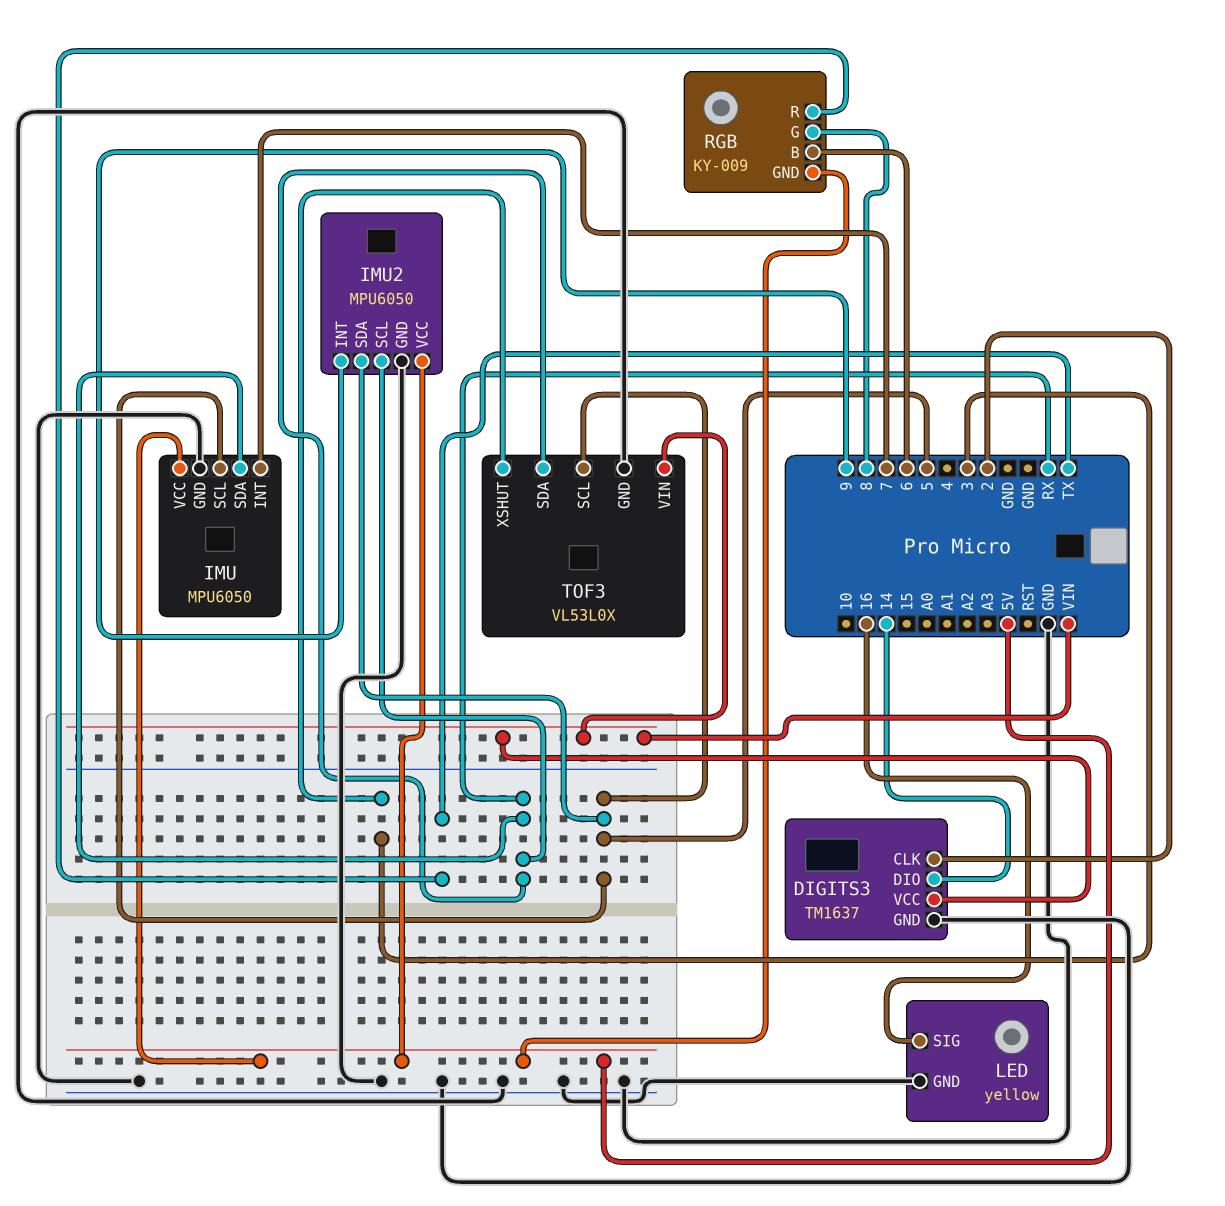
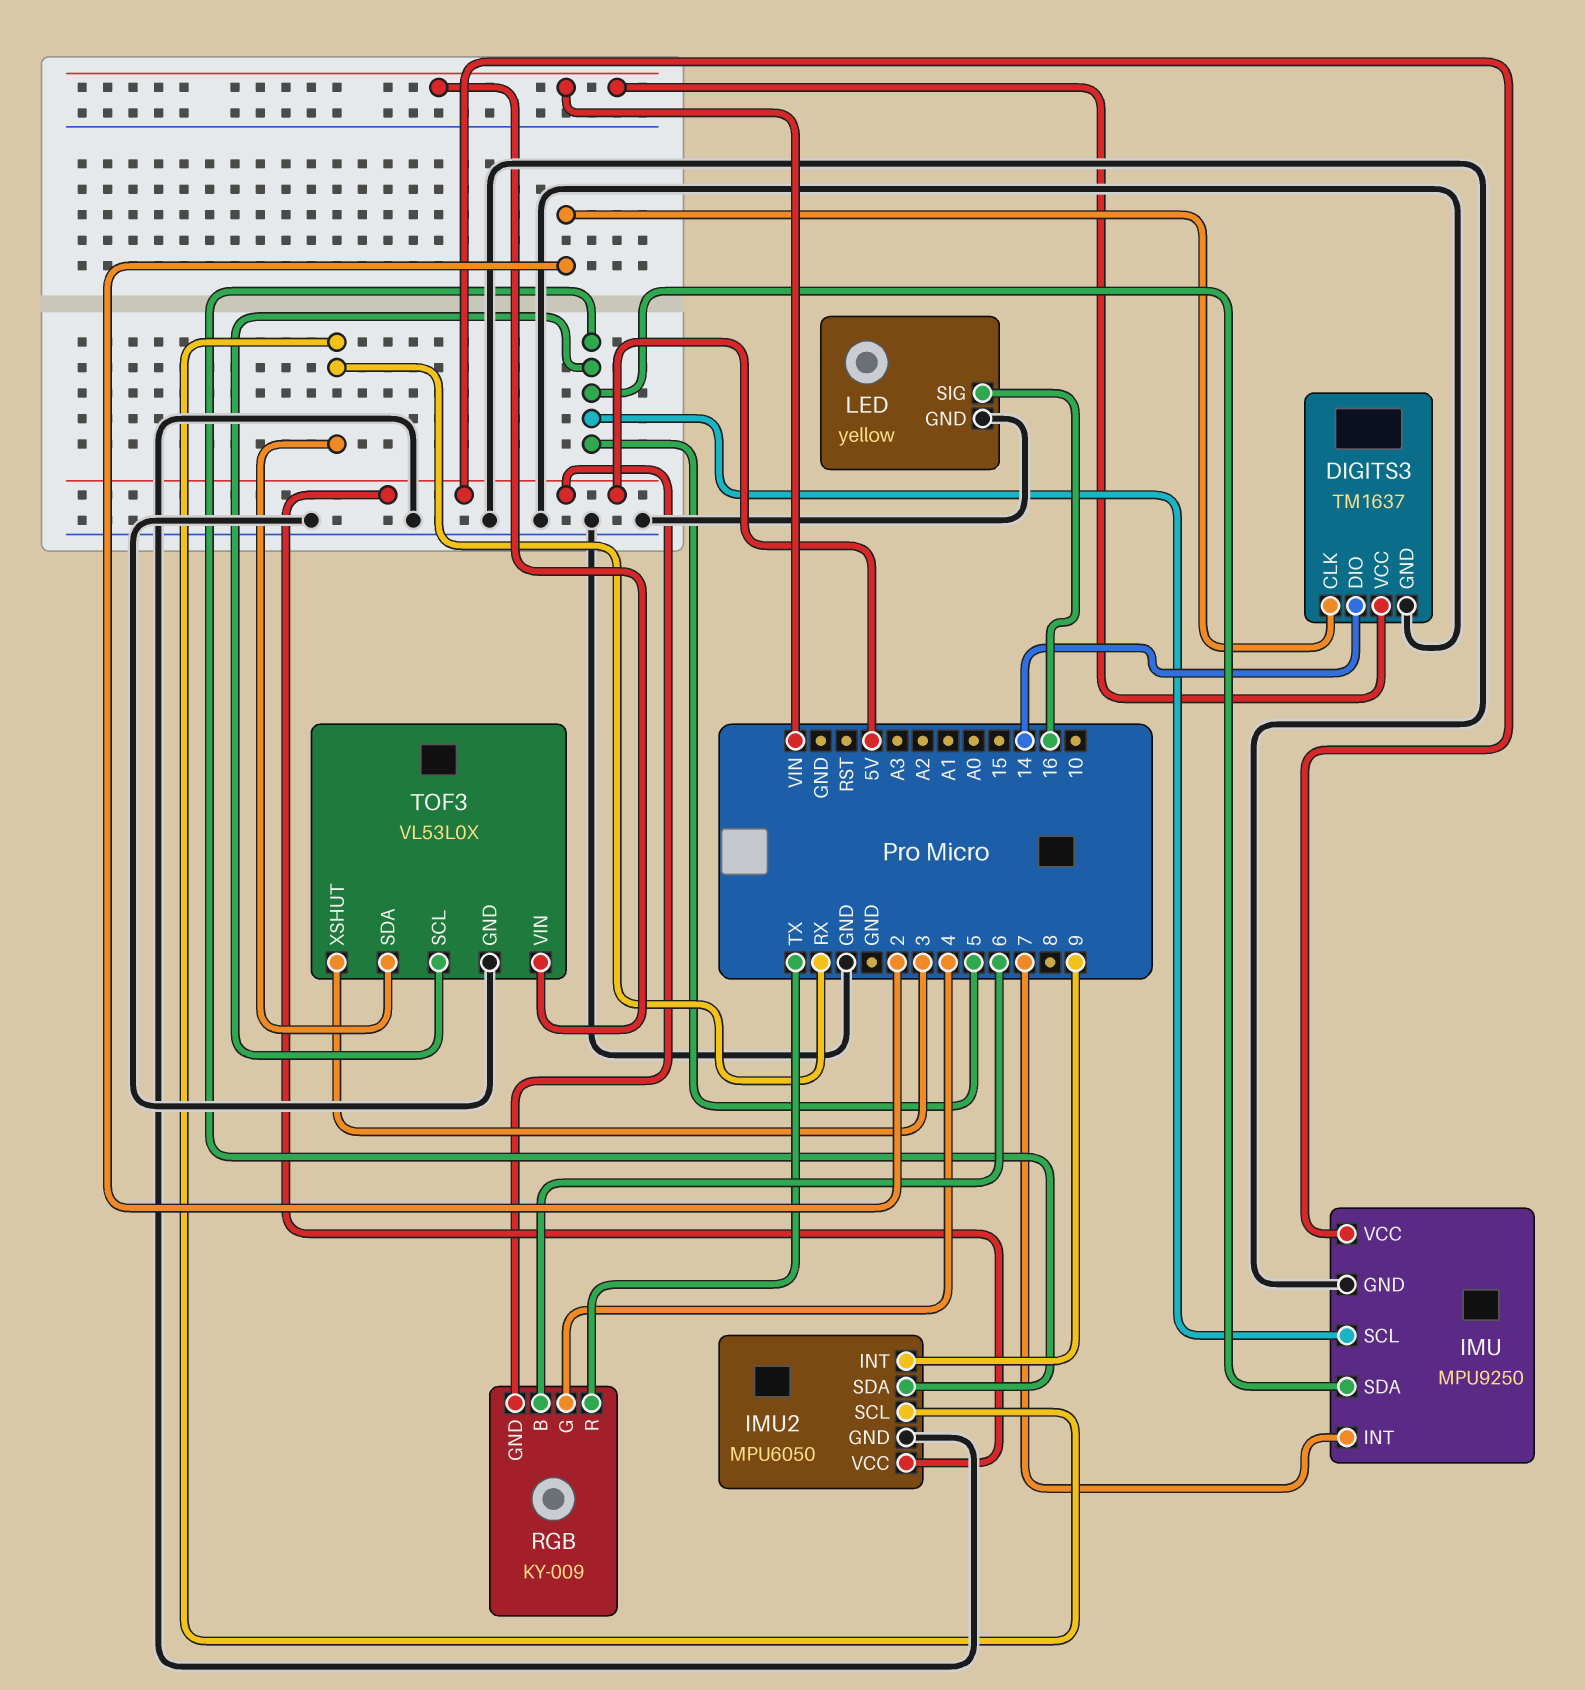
IMU: MPU6050 -> MPU9250
IMU pin SDA: RX -> 5
RGB pin G: 8 -> 4

